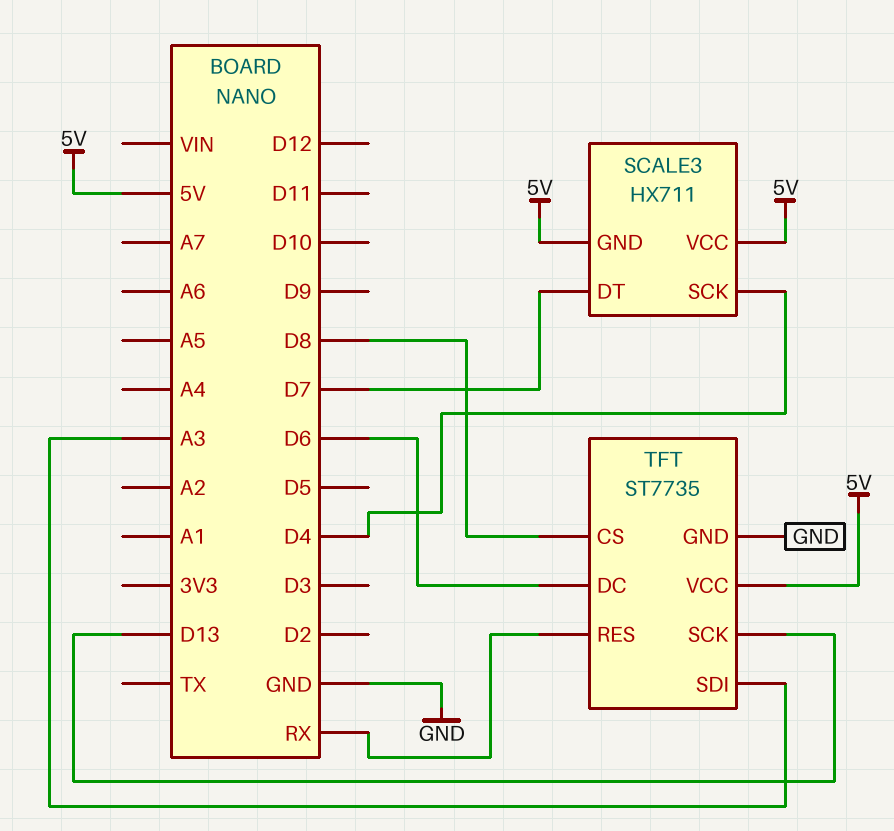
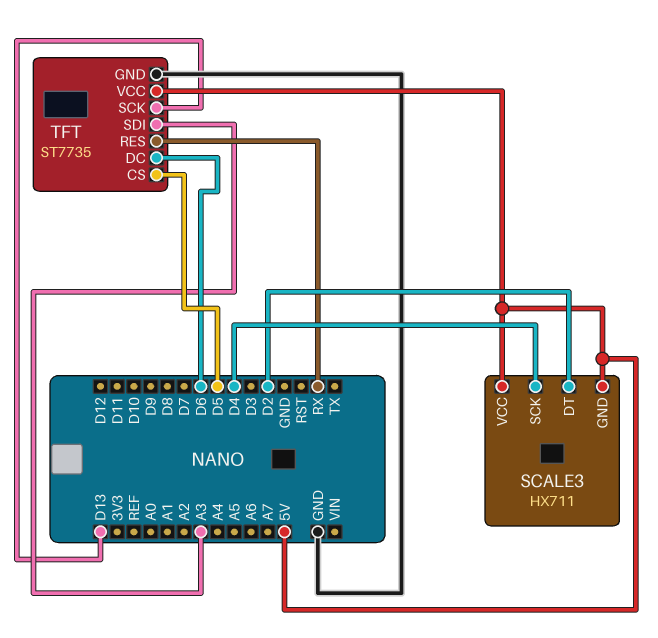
SCALE3 pin DT: D7 -> D2
TFT pin CS: D8 -> D5

